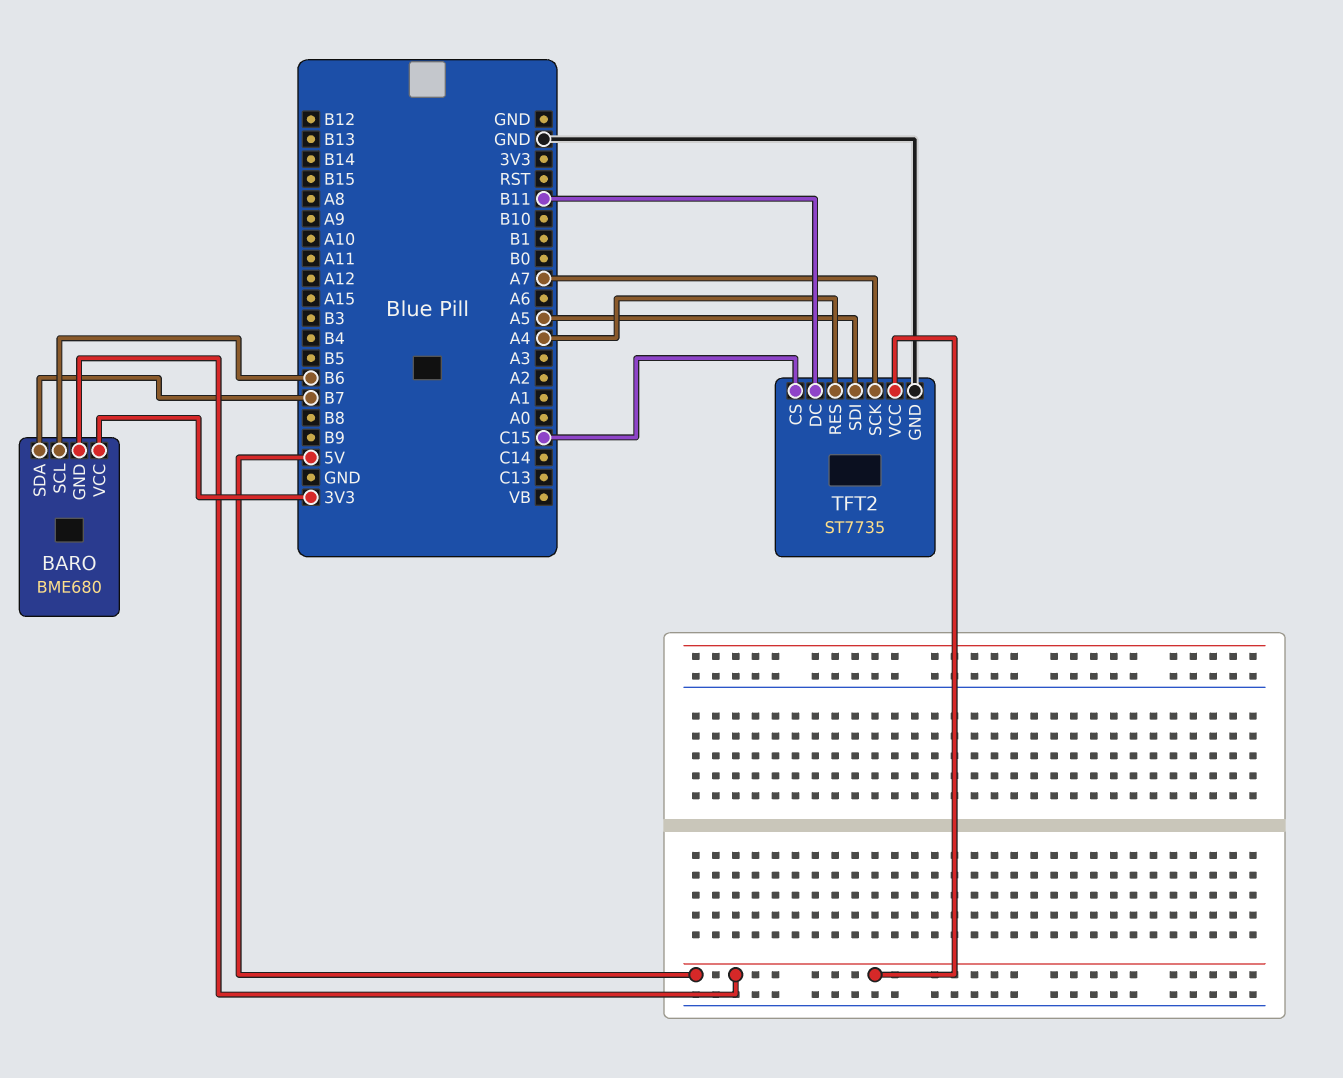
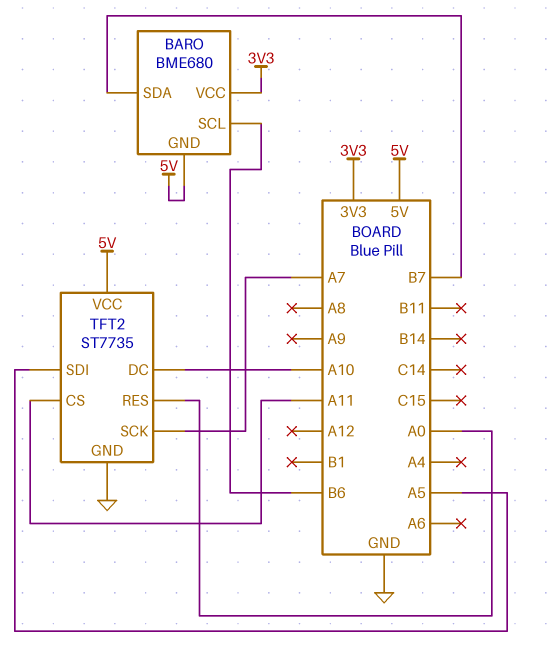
TFT2 pin CS: C15 -> A11
TFT2 pin DC: B11 -> A10
TFT2 pin RES: A4 -> A0

